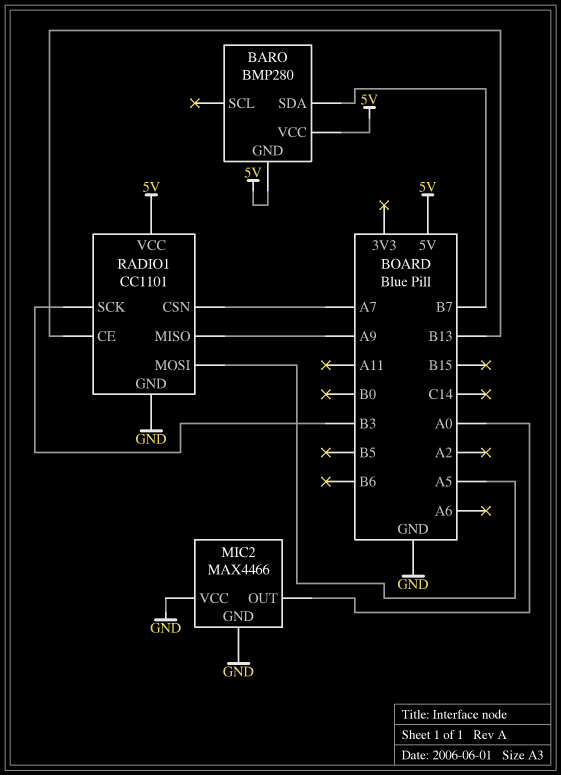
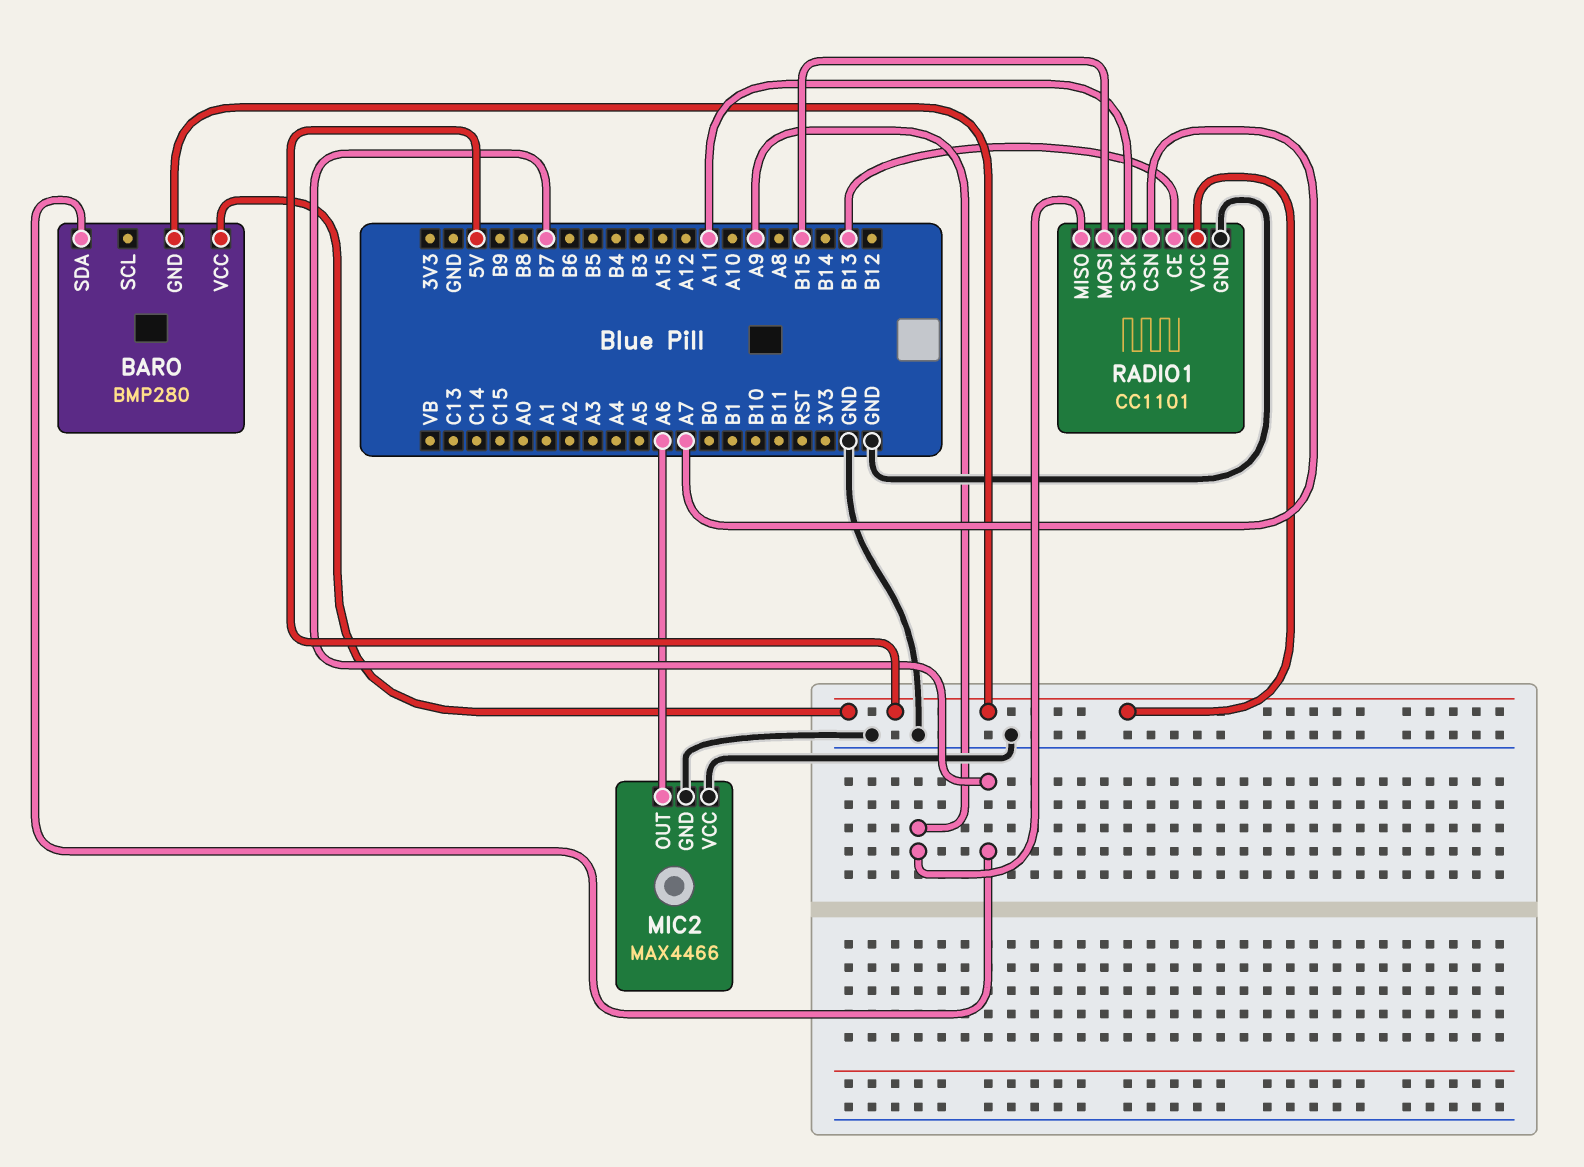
MIC2 pin OUT: A0 -> A6
RADIO1 pin MOSI: A5 -> B15
RADIO1 pin SCK: B3 -> A11

